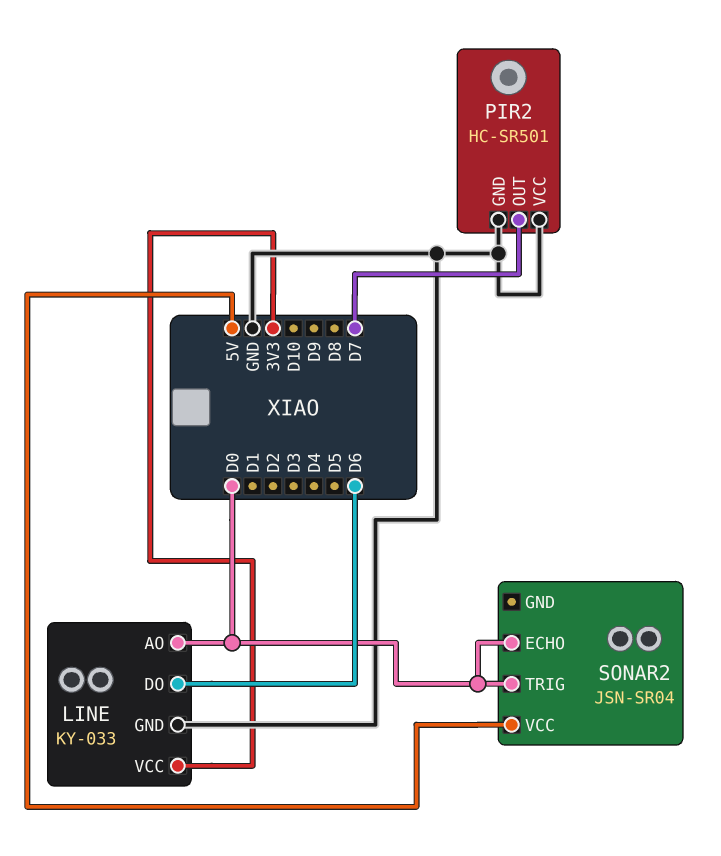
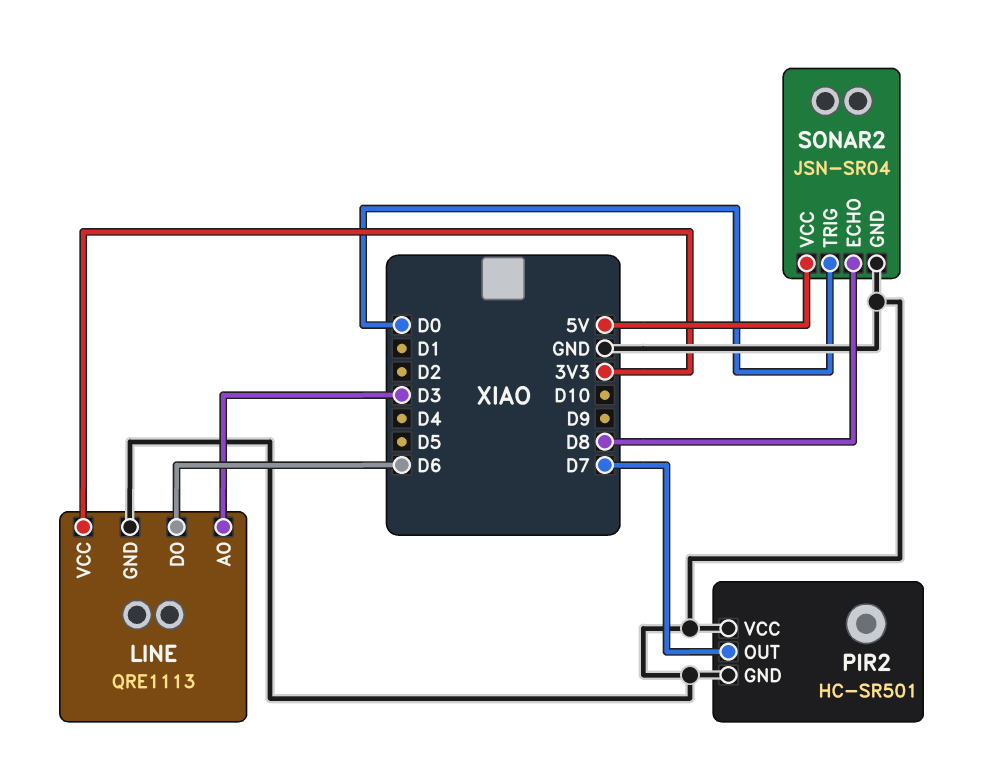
LINE: KY-033 -> QRE1113
LINE pin AO: D0 -> D3
SONAR2 pin ECHO: D0 -> D8
SONAR2 pin GND: none -> GND

